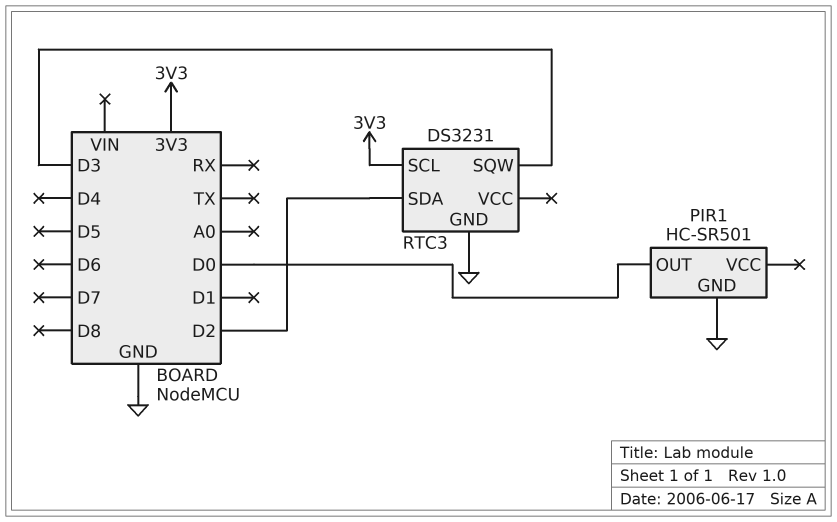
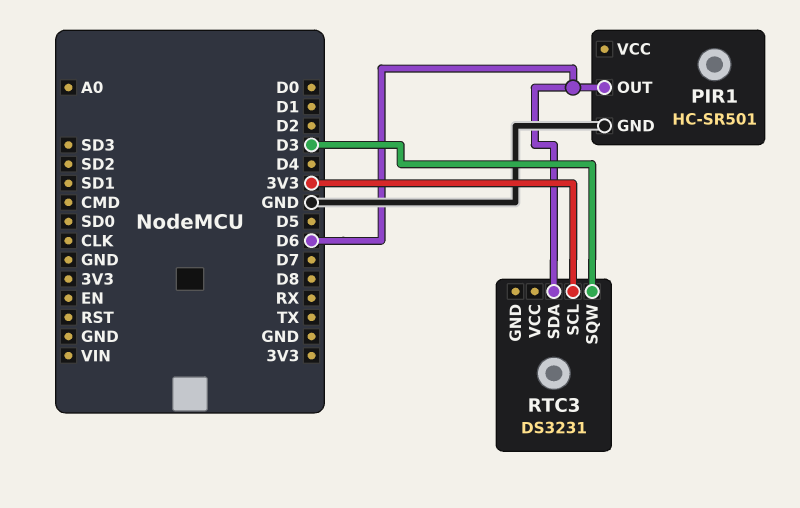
PIR1 pin OUT: D0 -> D6
RTC3 pin GND: GND -> none
RTC3 pin SDA: D2 -> D6

